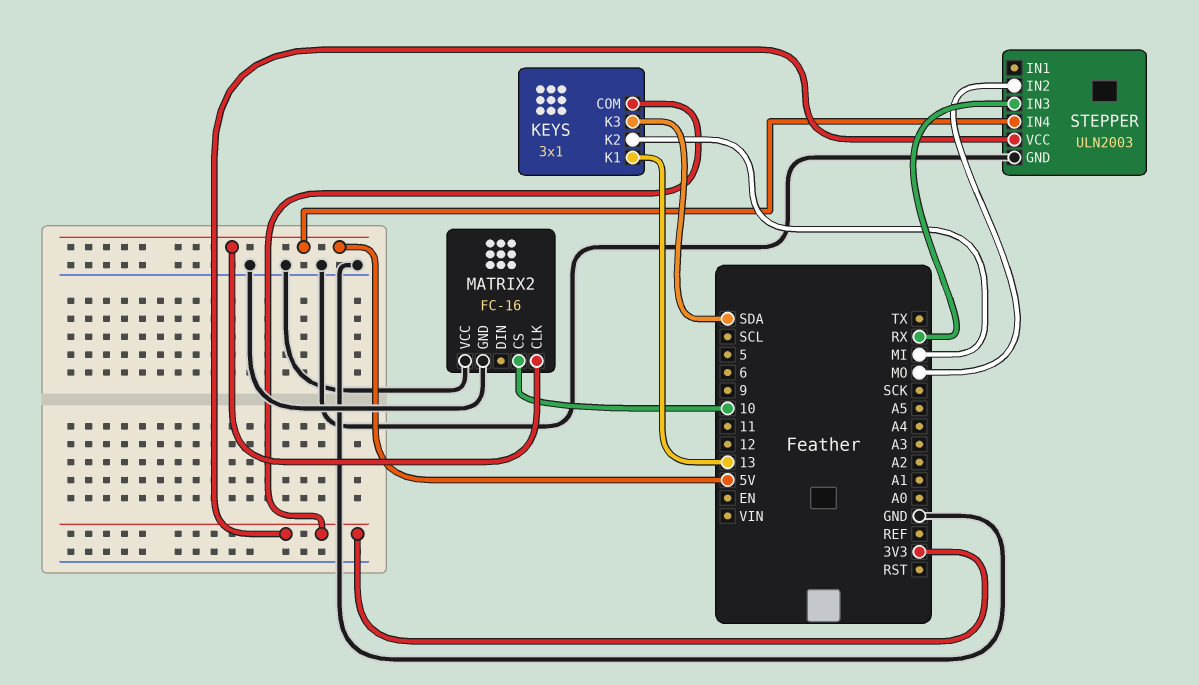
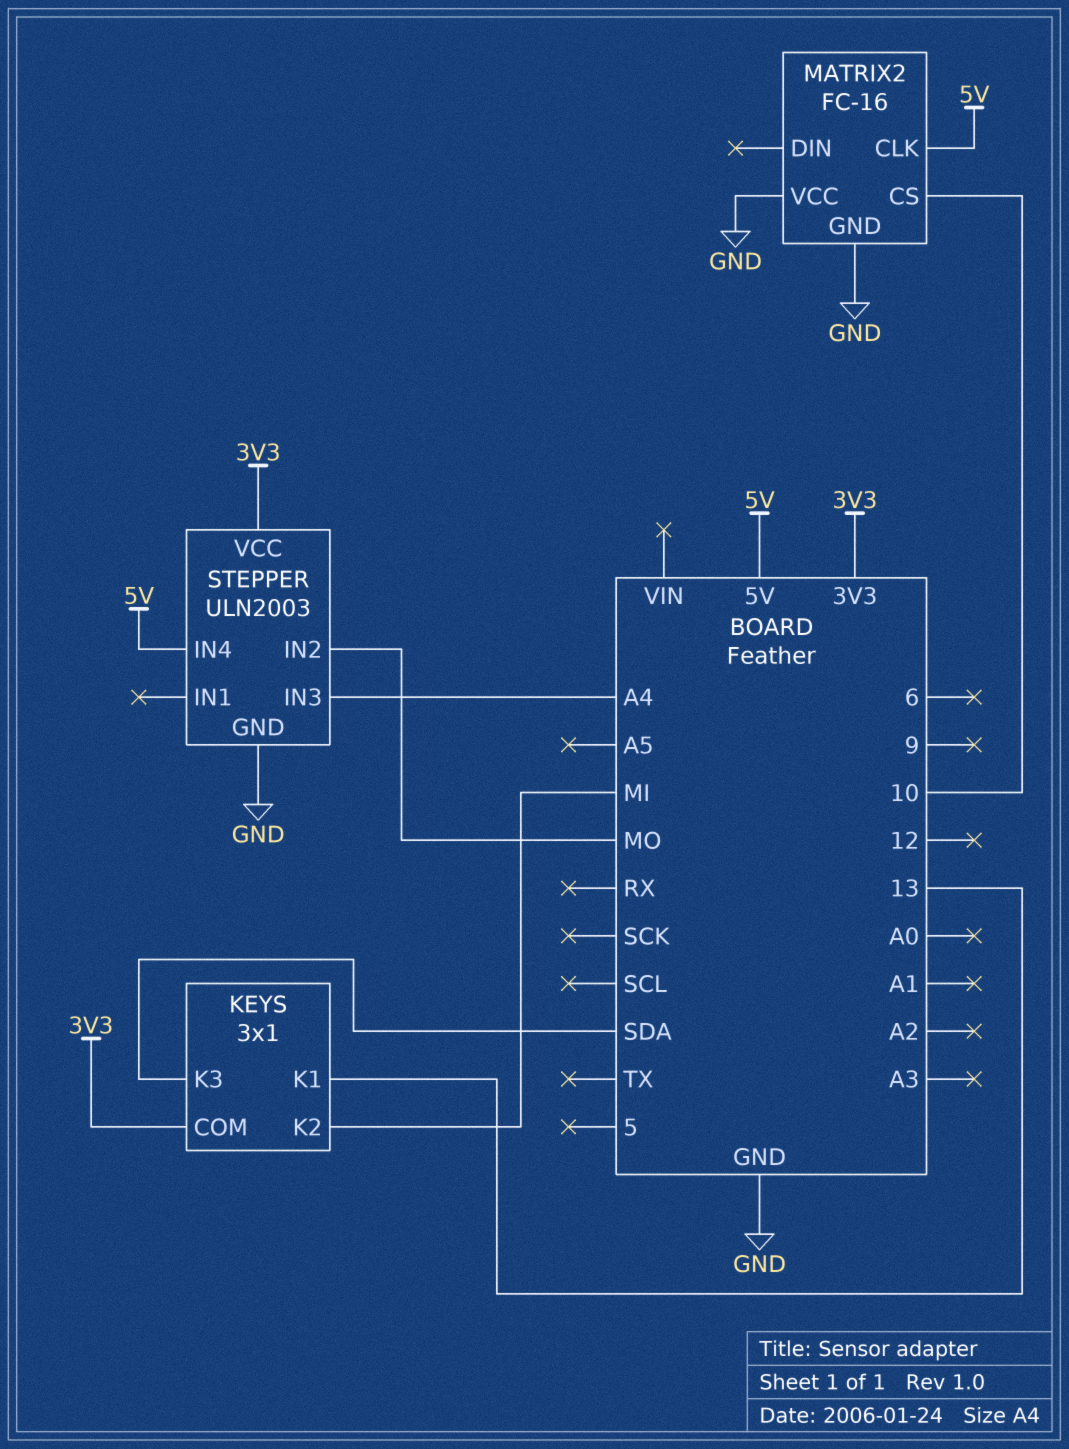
STEPPER pin IN3: RX -> A4

